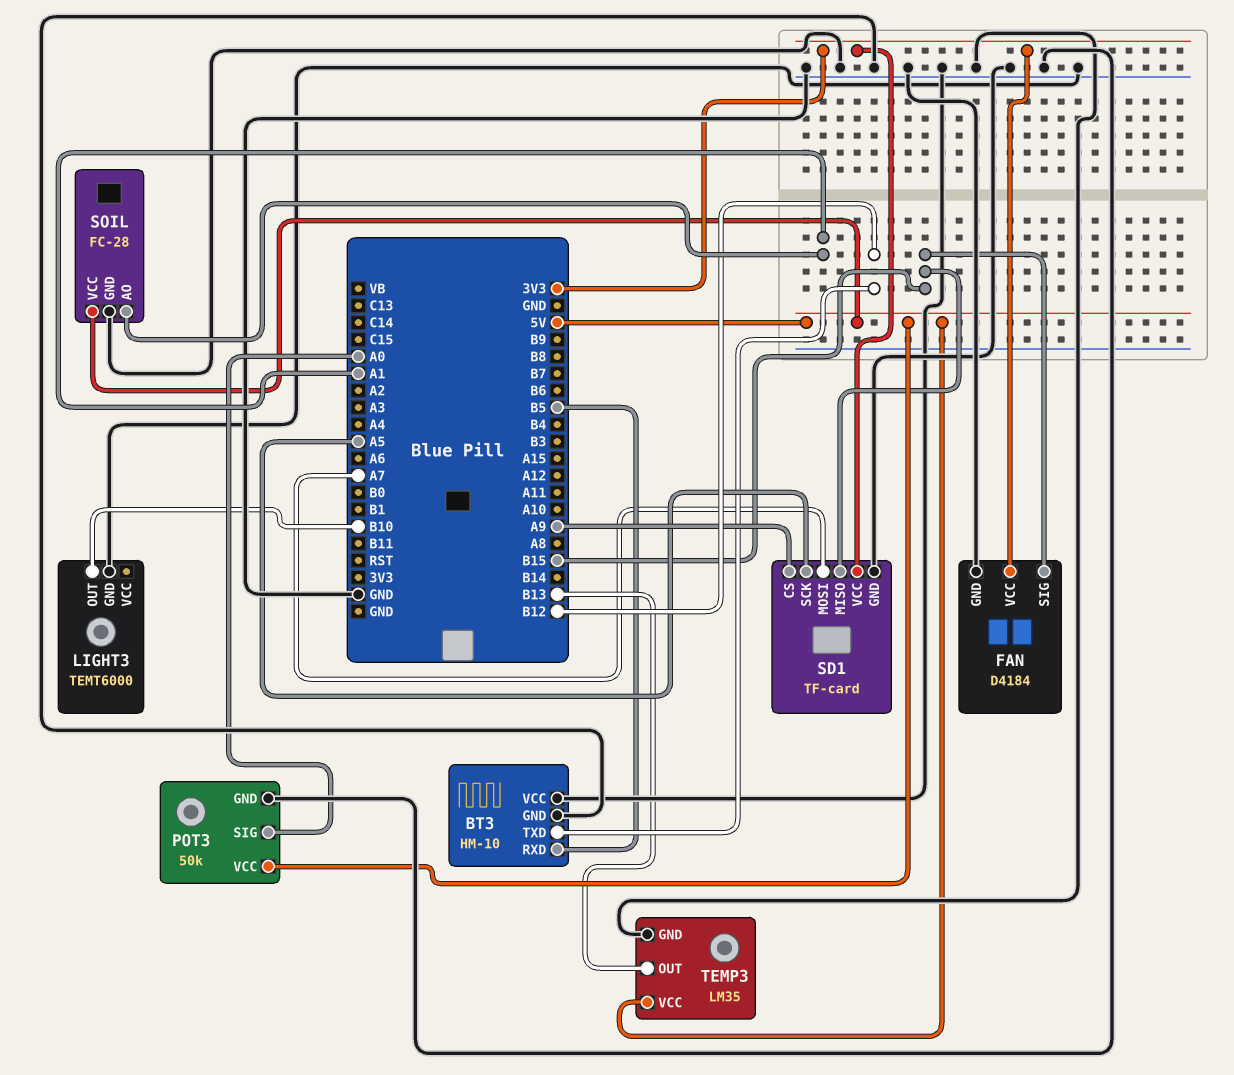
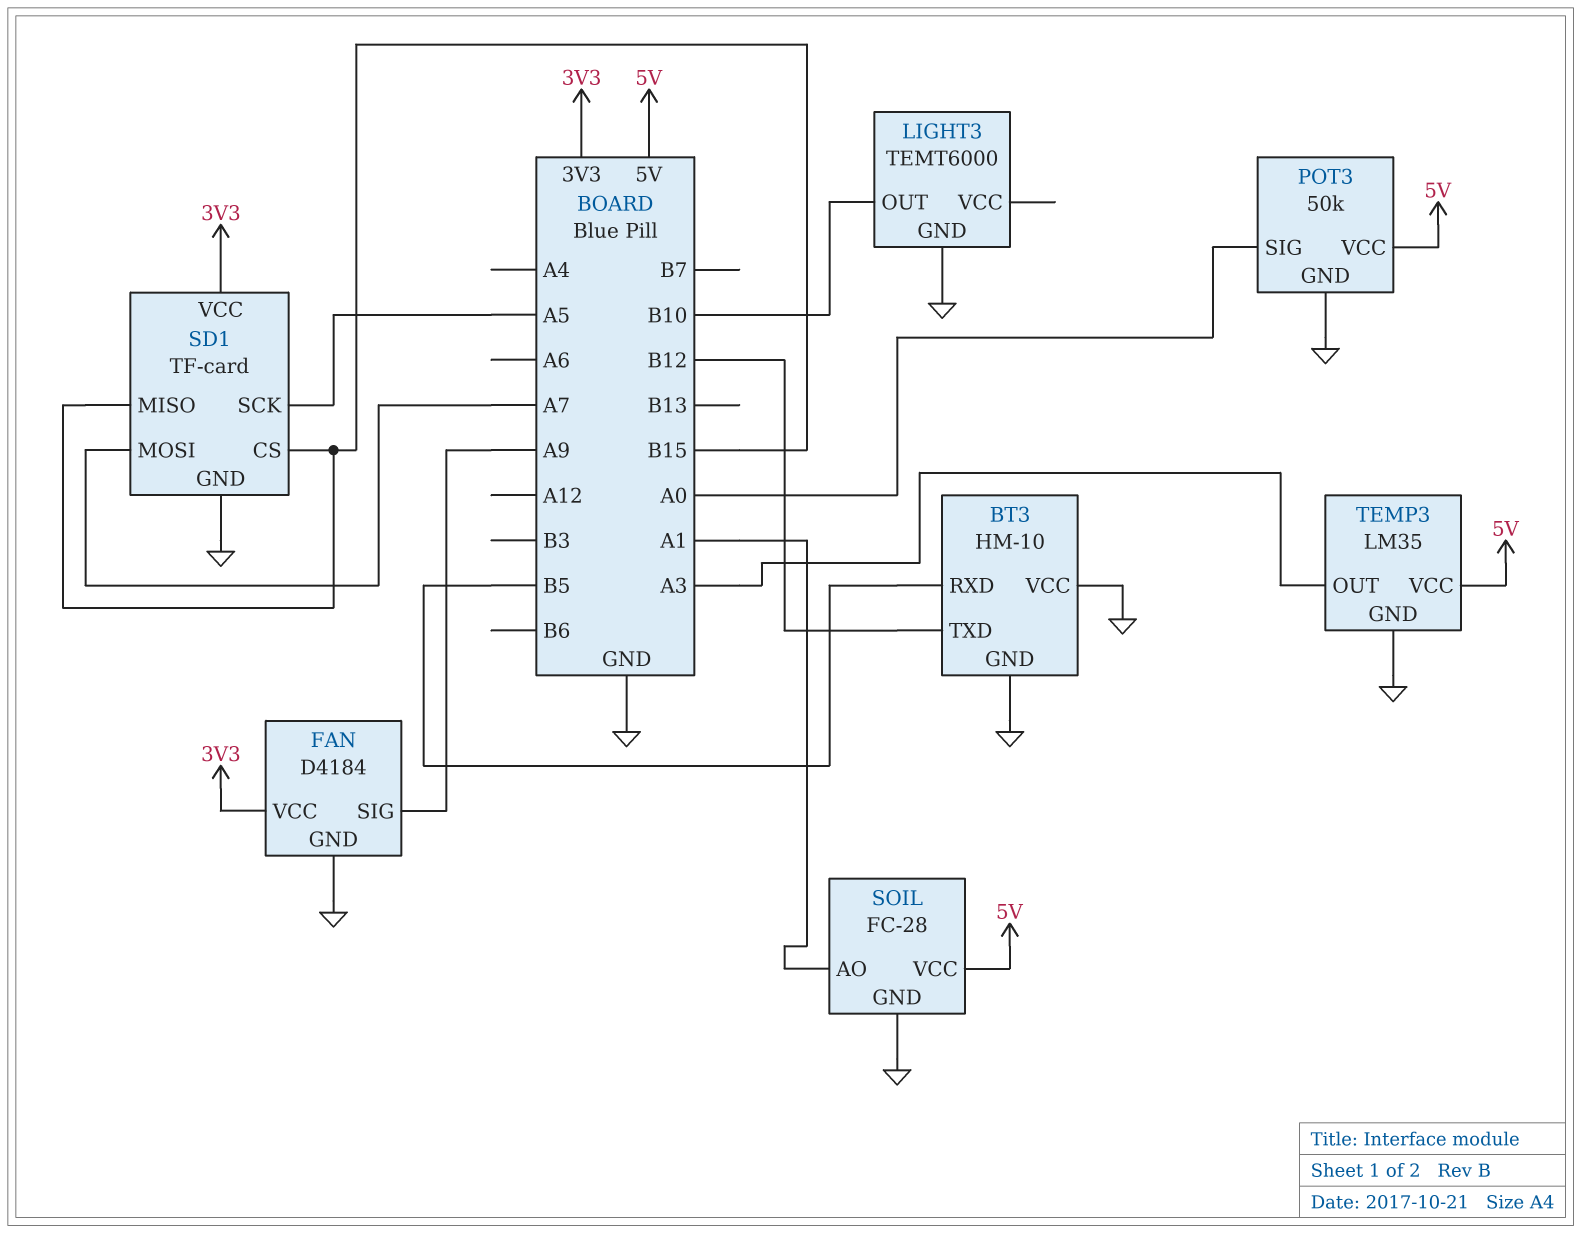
FAN pin SIG: B15 -> A9
SD1 pin CS: A9 -> B15
TEMP3 pin OUT: B13 -> A3

